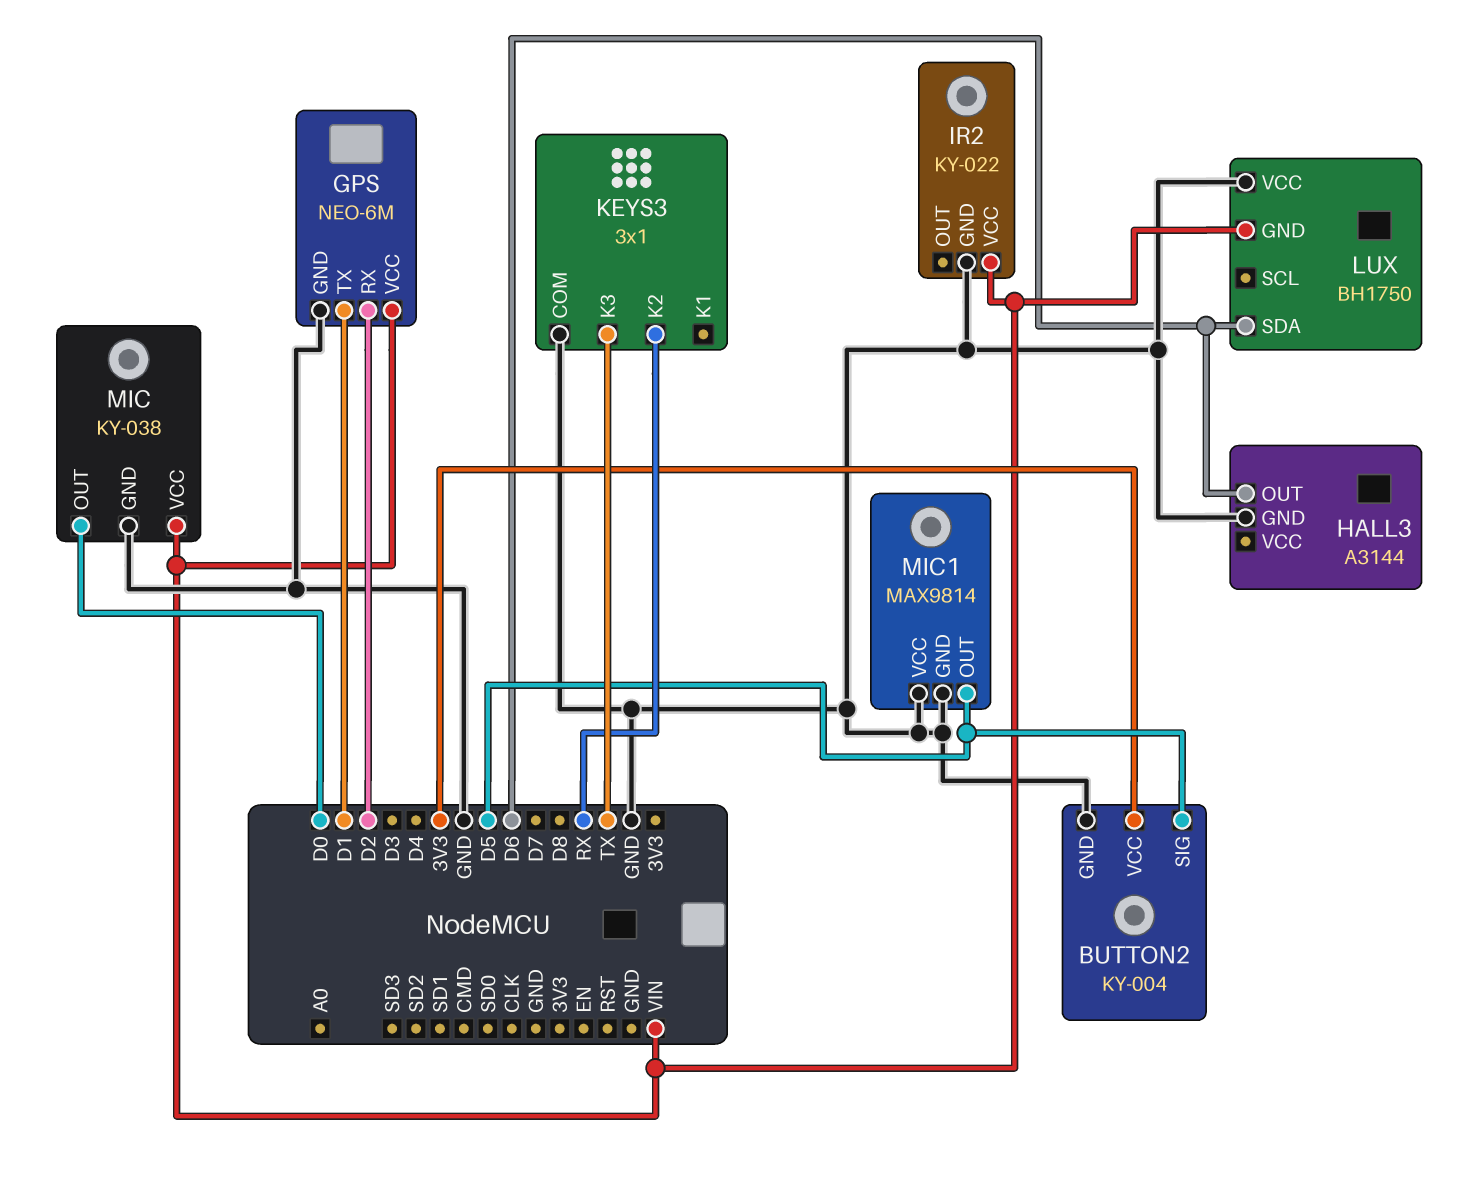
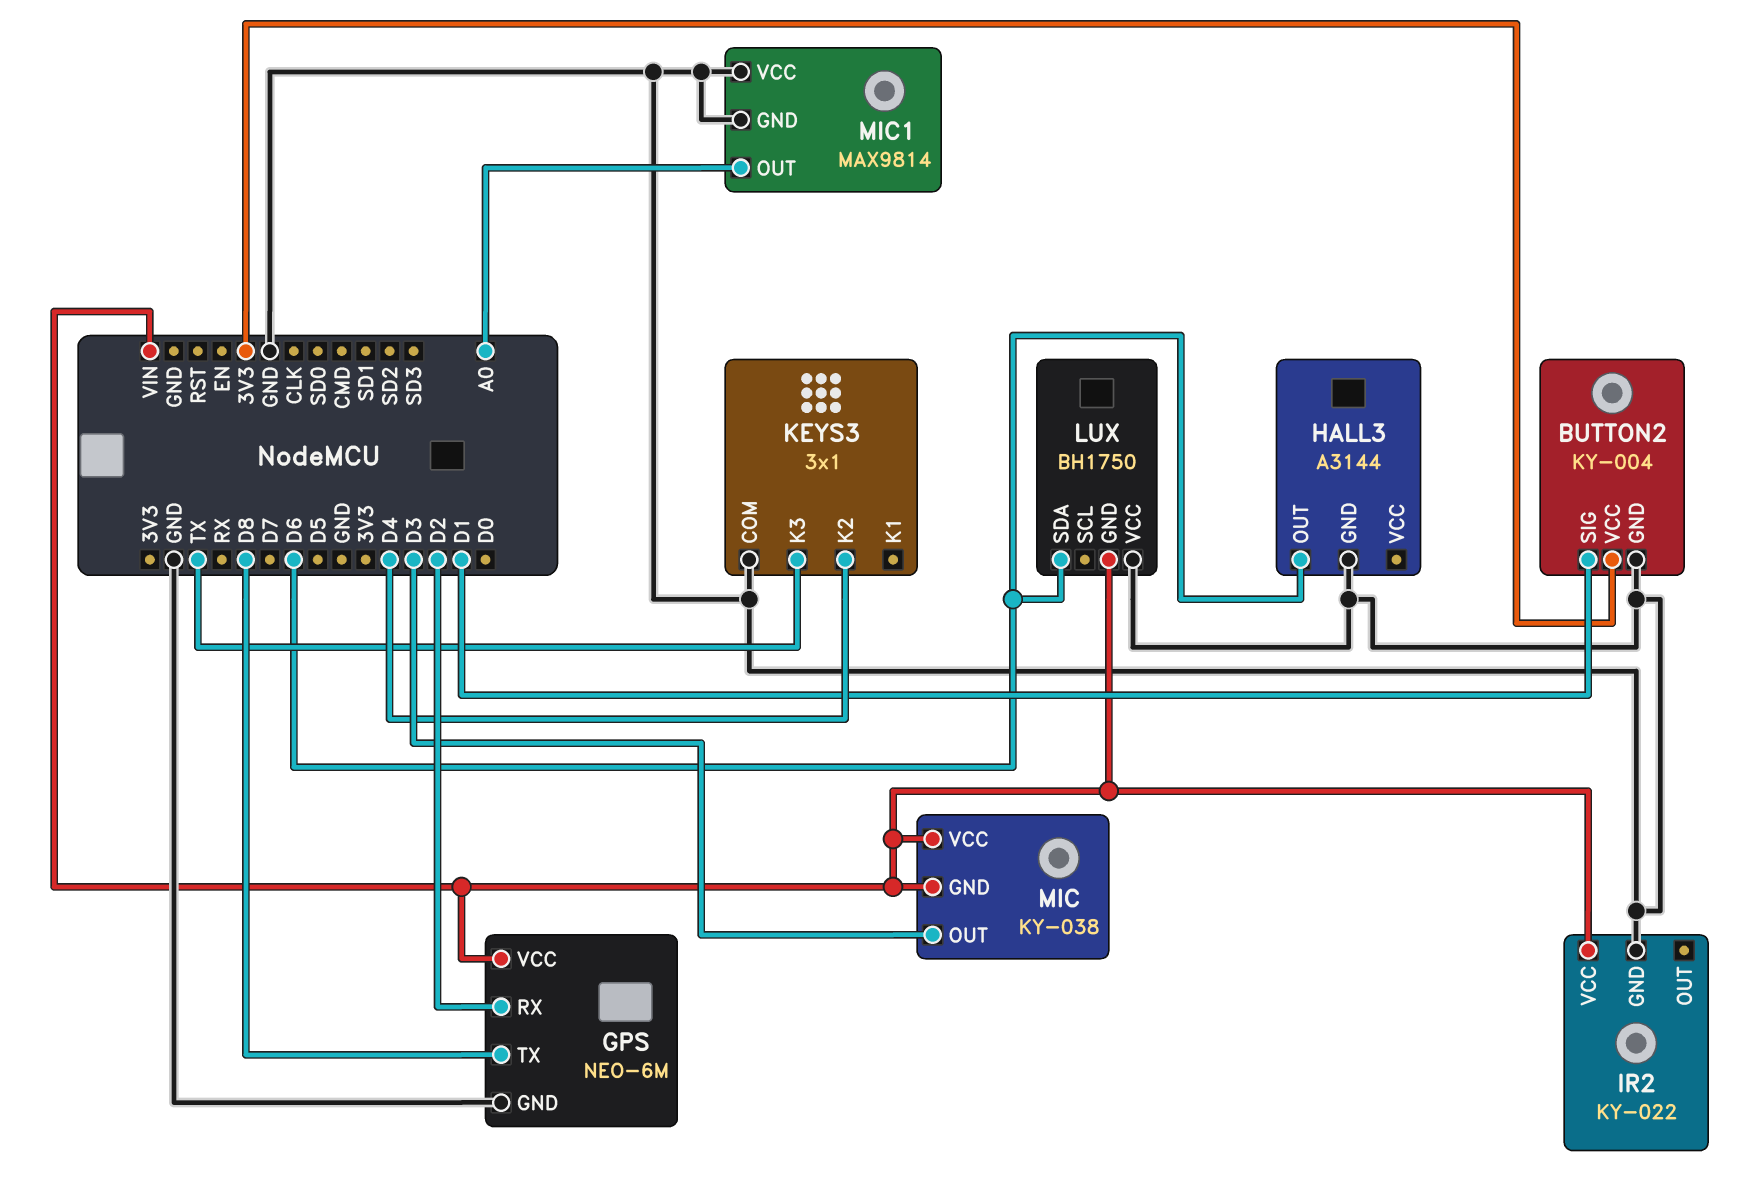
BUTTON2 pin SIG: D5 -> D1
GPS pin TX: D1 -> D8
KEYS3 pin K2: RX -> D4
MIC pin GND: GND -> VIN
MIC pin OUT: D0 -> D3
MIC1 pin OUT: D5 -> A0

